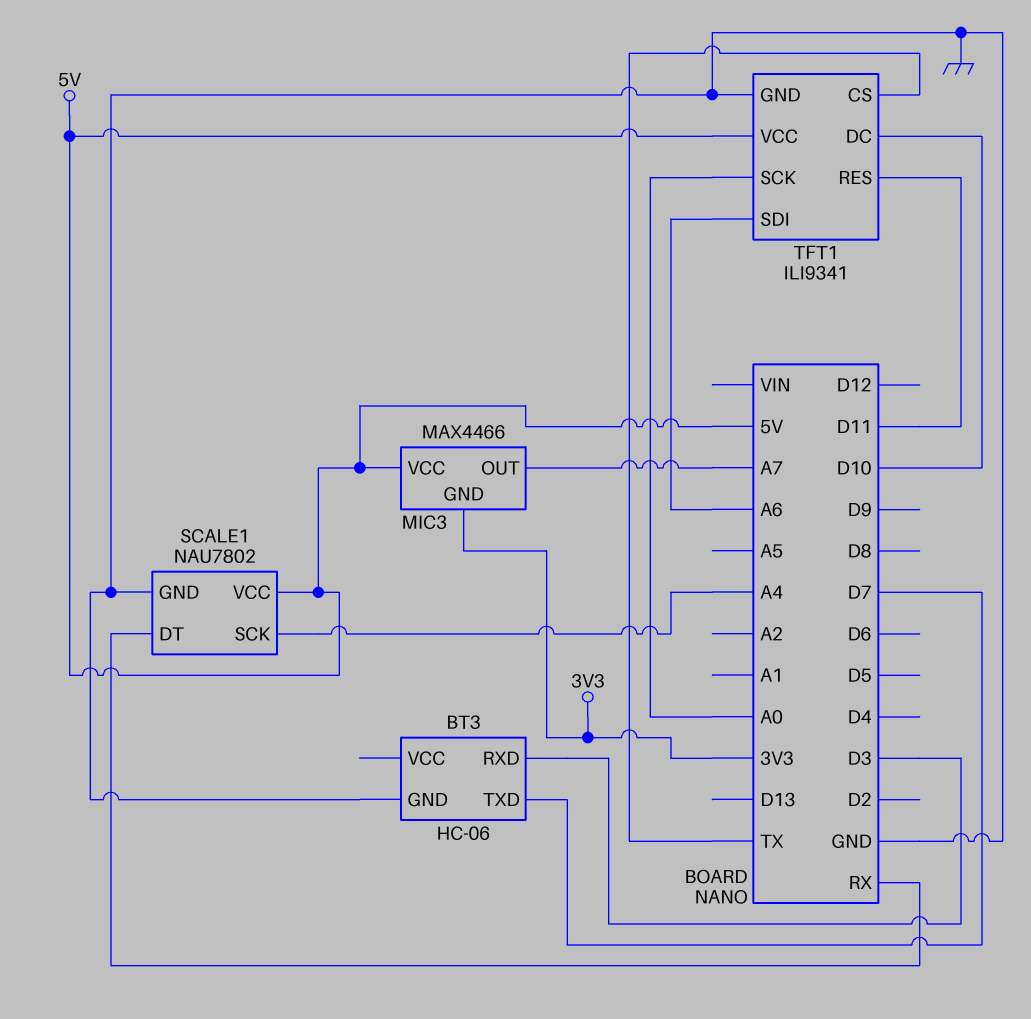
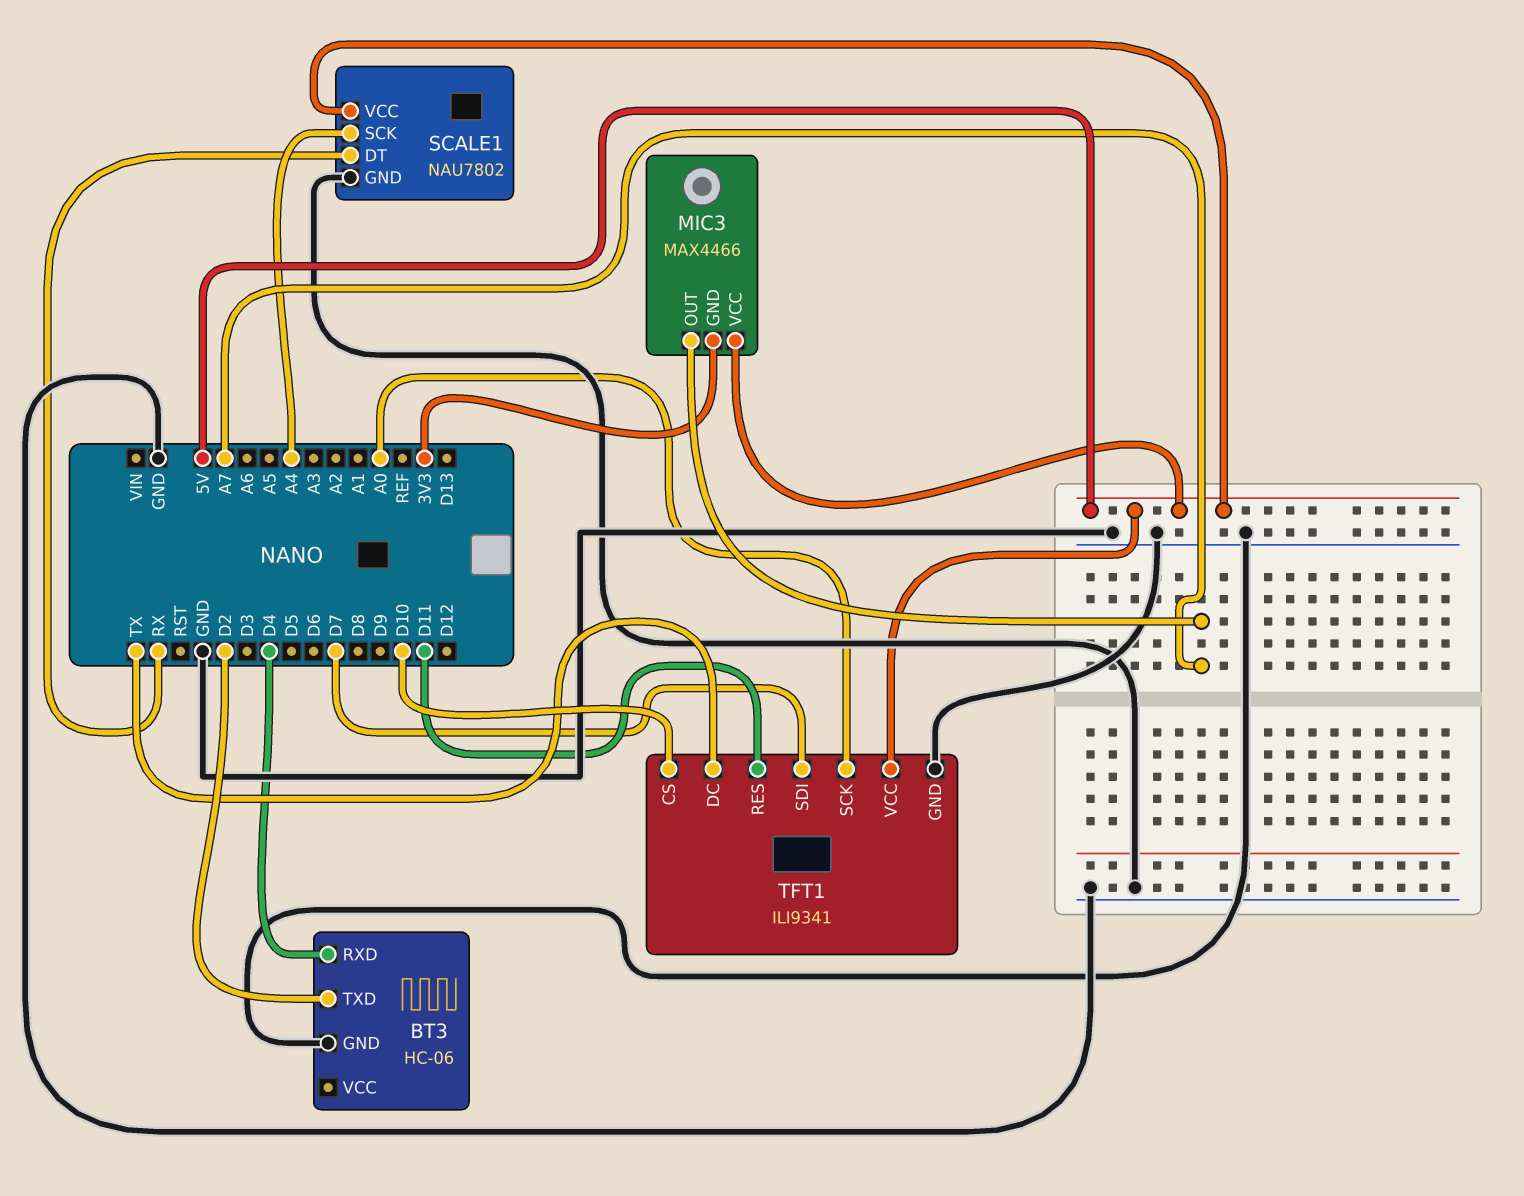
BT3 pin RXD: D3 -> D4
BT3 pin TXD: D7 -> D2
TFT1 pin CS: TX -> D10
TFT1 pin DC: D10 -> TX
TFT1 pin SDI: A6 -> D7

